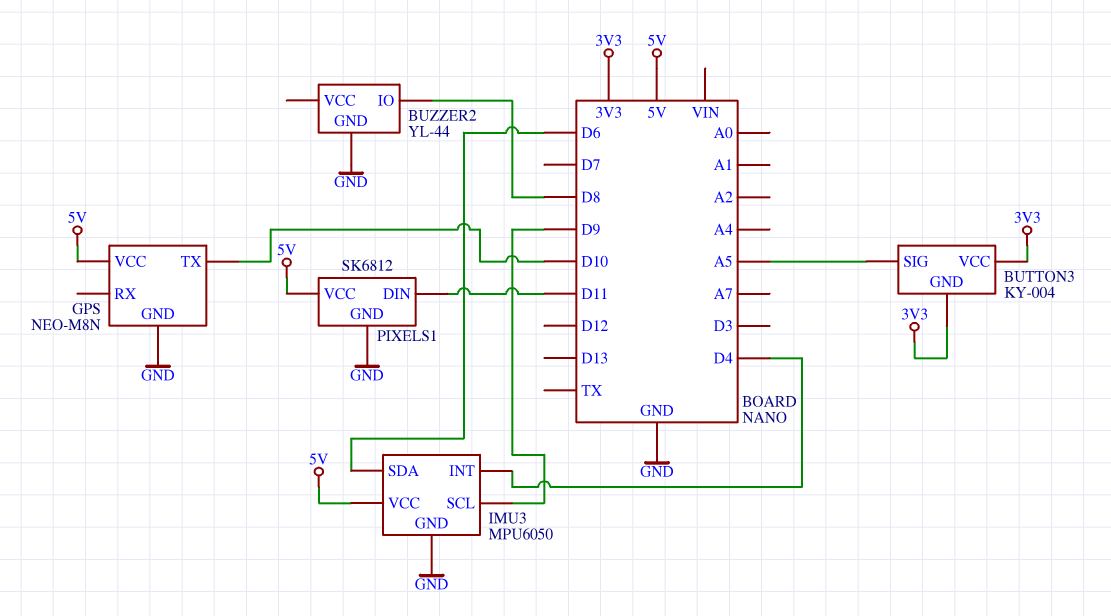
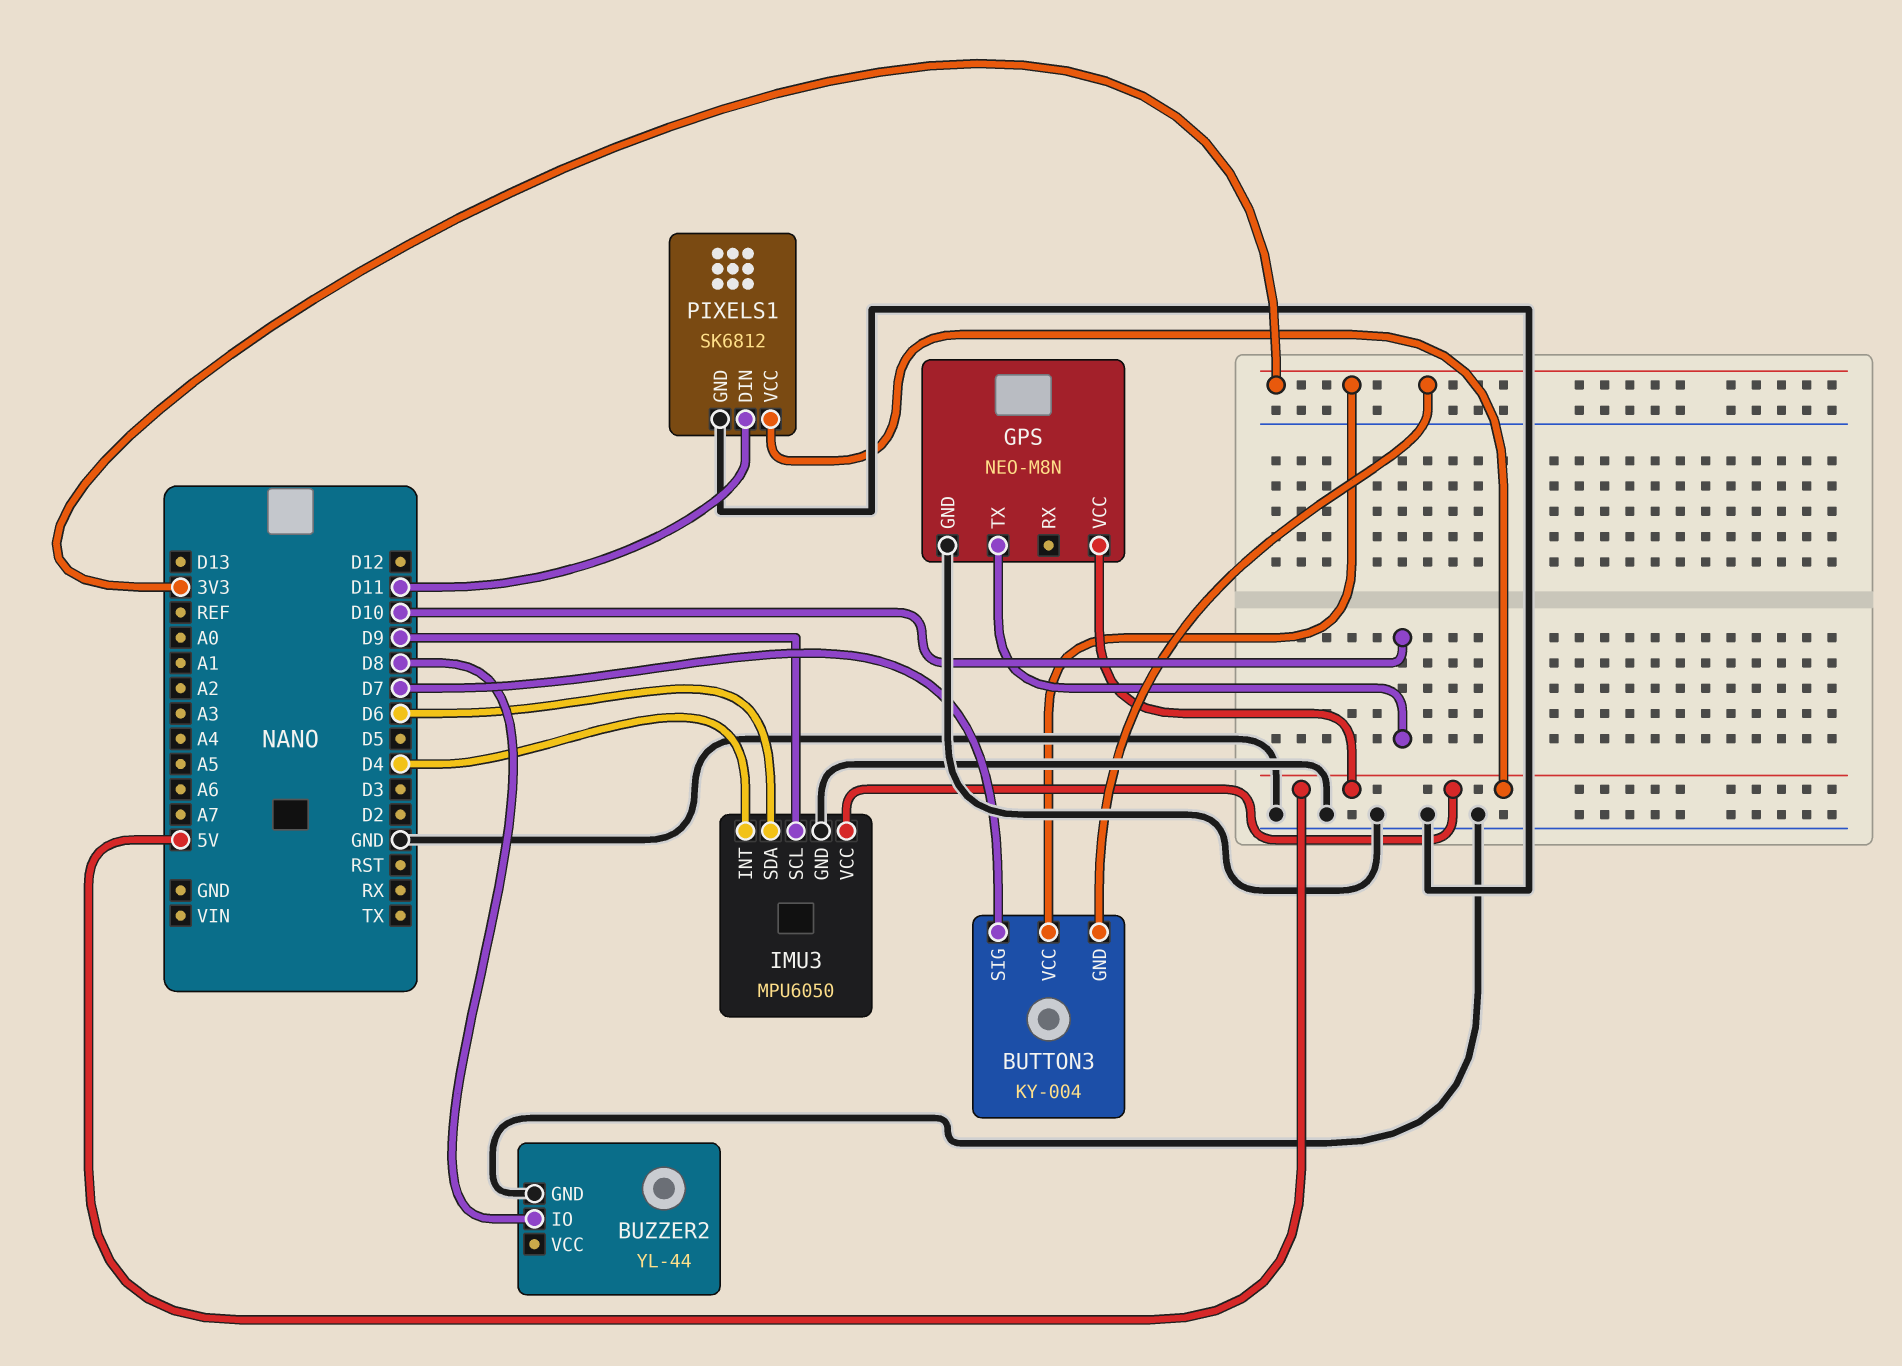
BUTTON3 pin SIG: A5 -> D7

